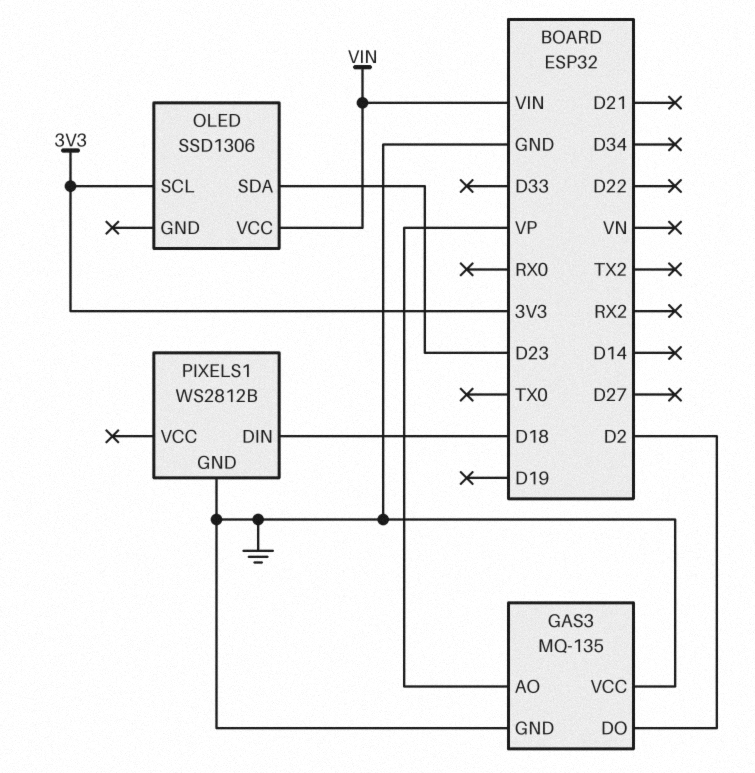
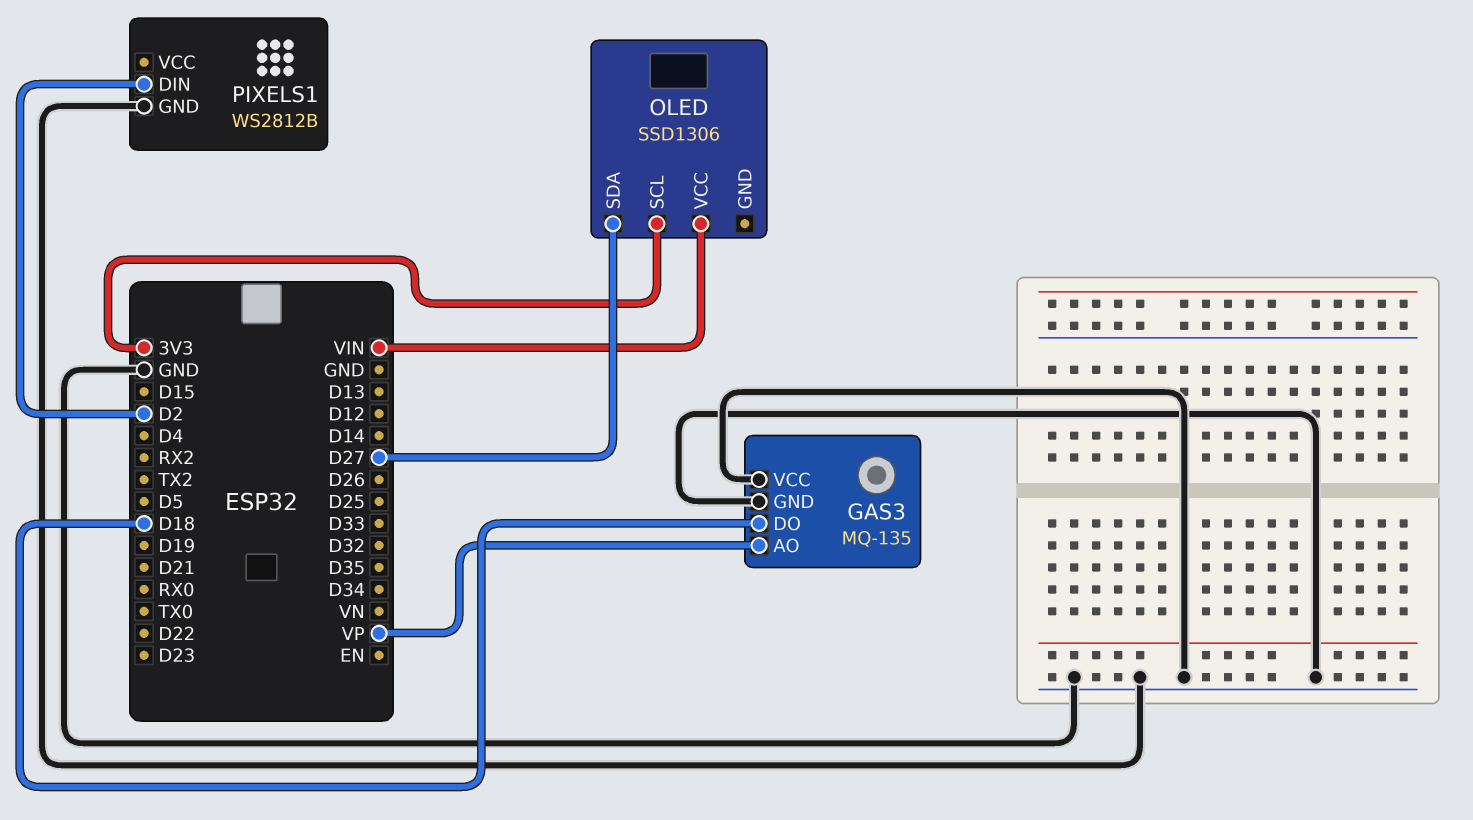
GAS3 pin DO: D2 -> D18
OLED pin SDA: D23 -> D27
PIXELS1 pin DIN: D18 -> D2

